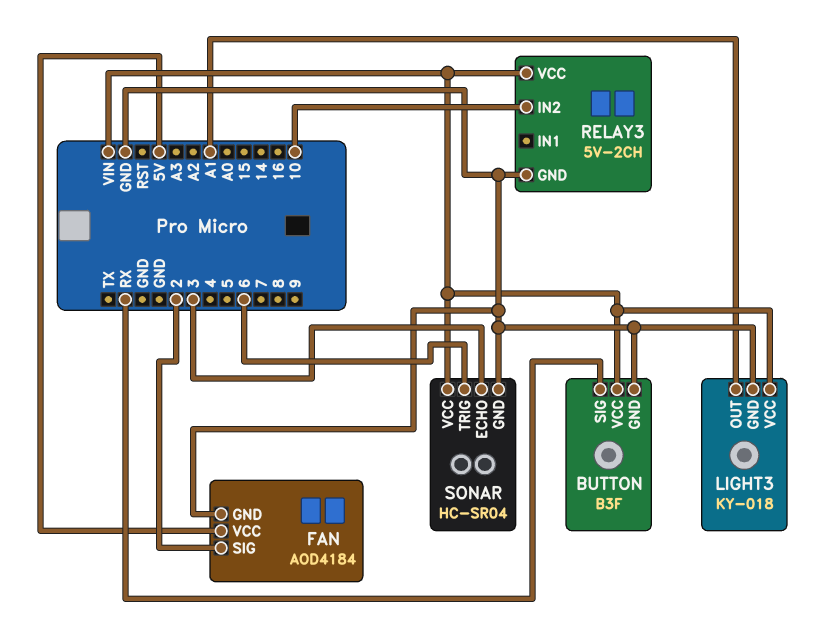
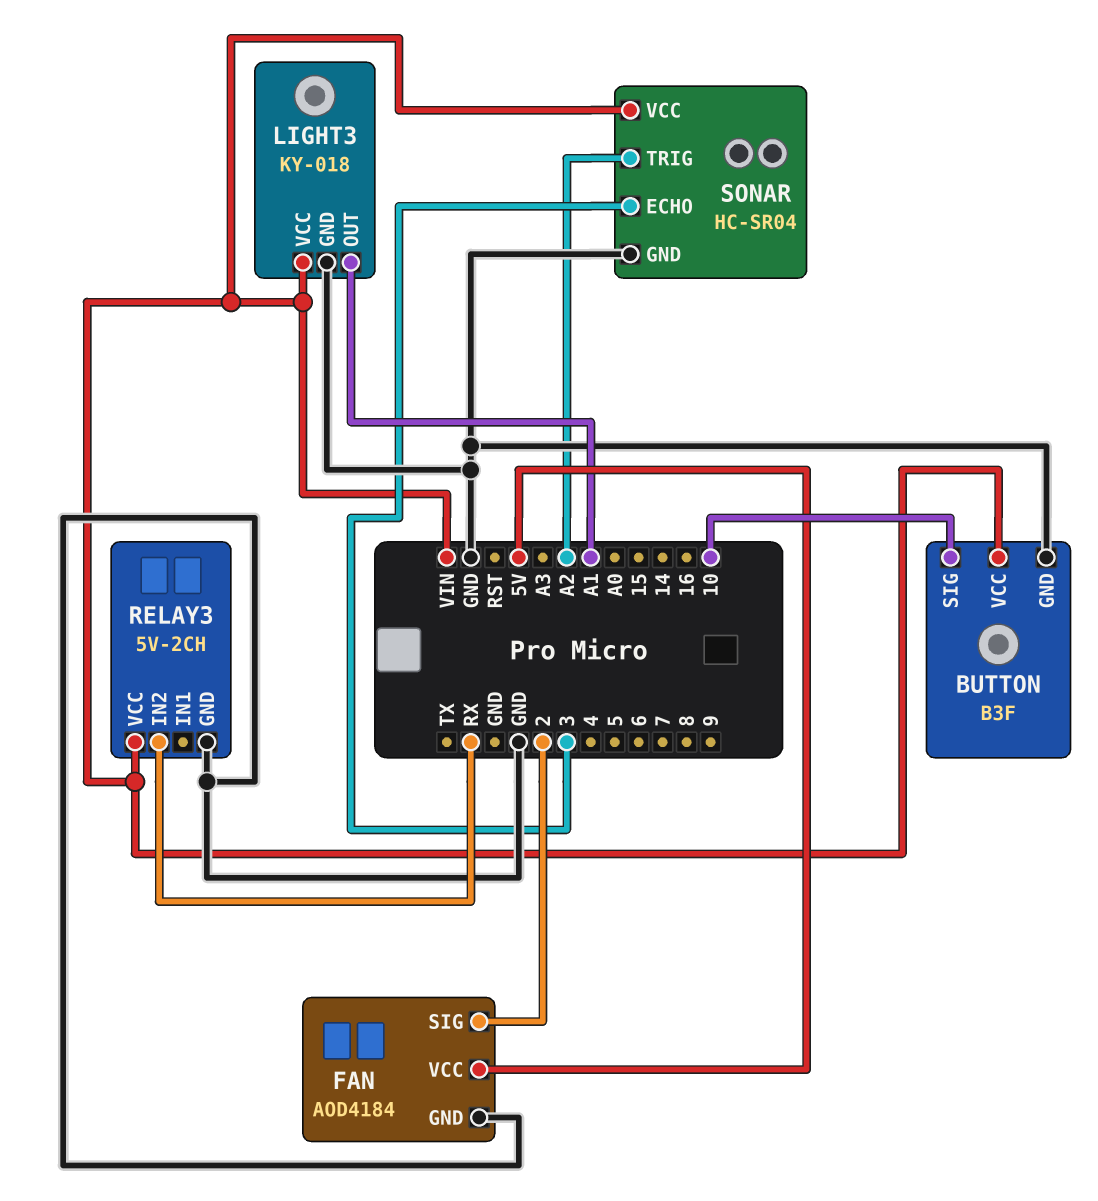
BUTTON pin SIG: RX -> 10
RELAY3 pin IN2: 10 -> RX
SONAR pin TRIG: 6 -> A2

